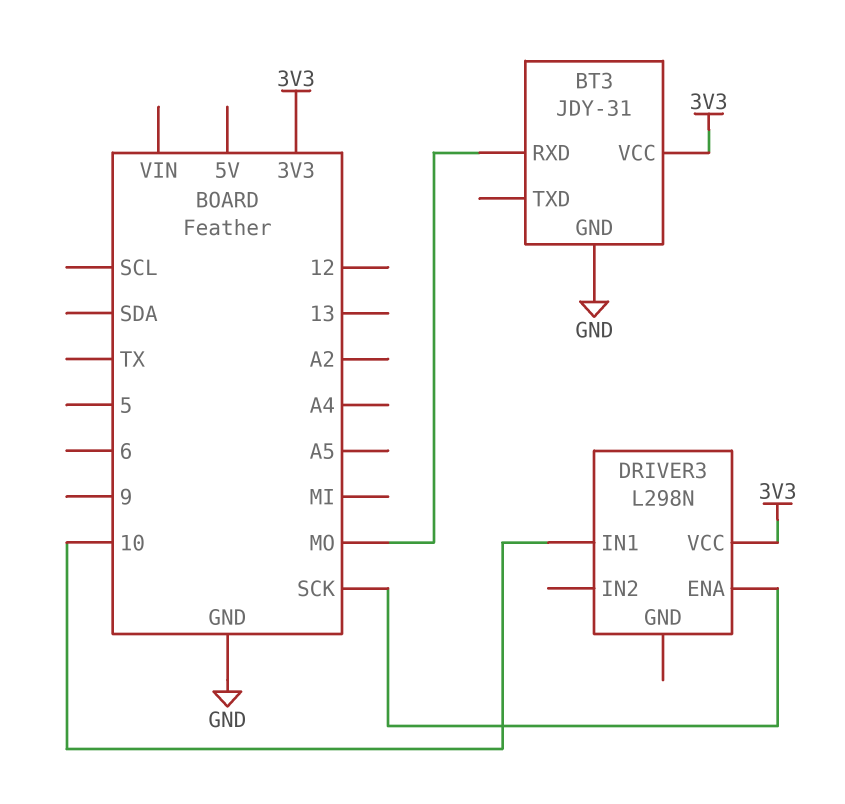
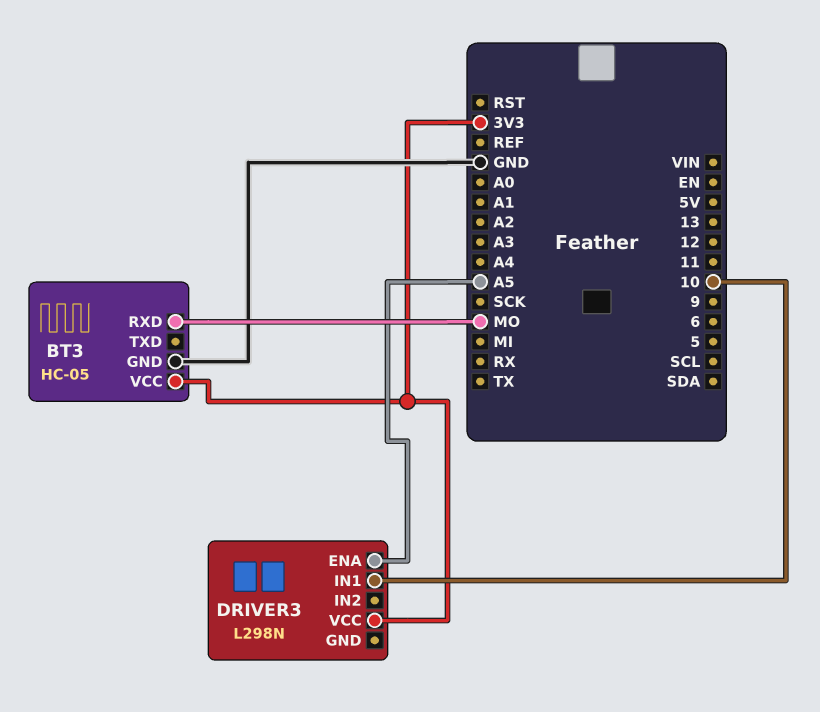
BT3: JDY-31 -> HC-05
DRIVER3 pin ENA: SCK -> A5

